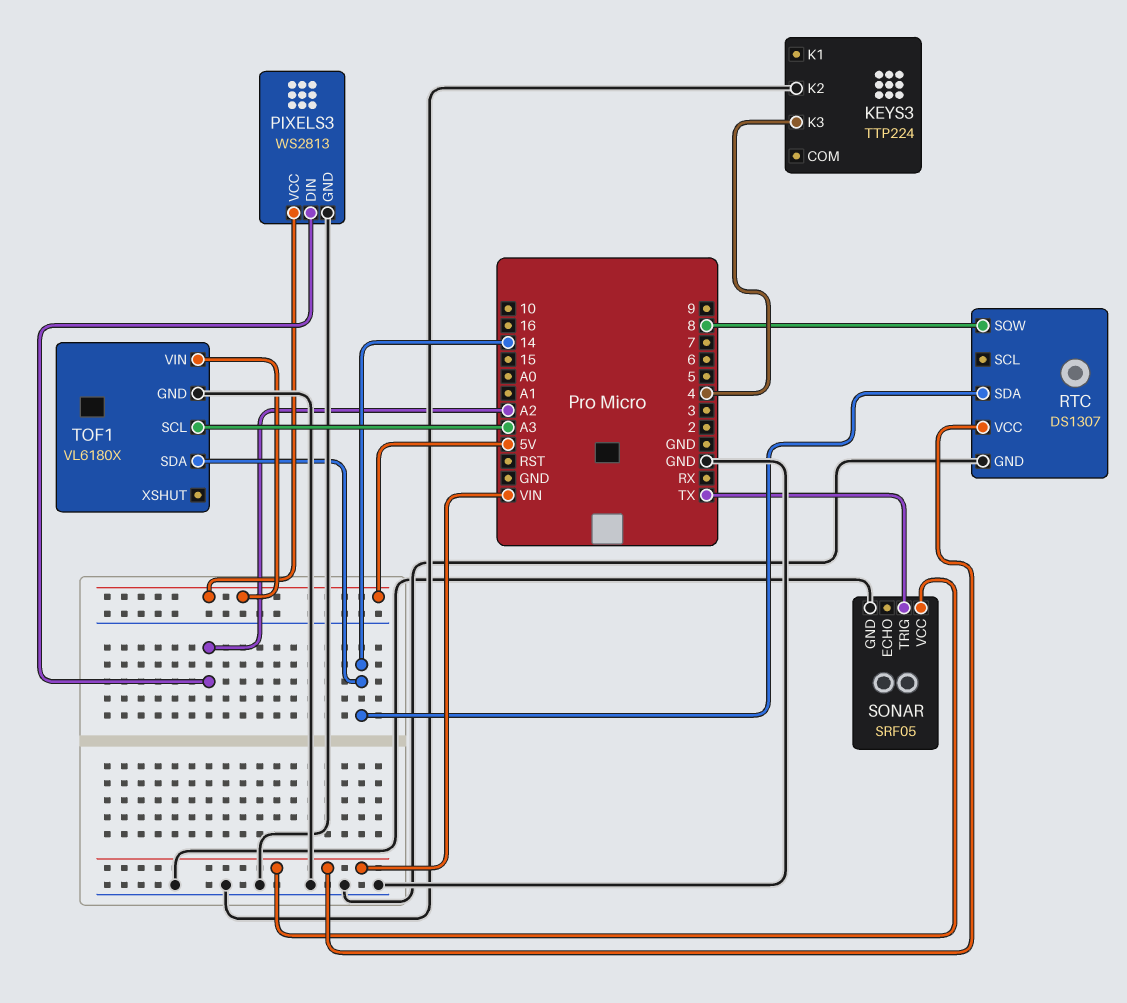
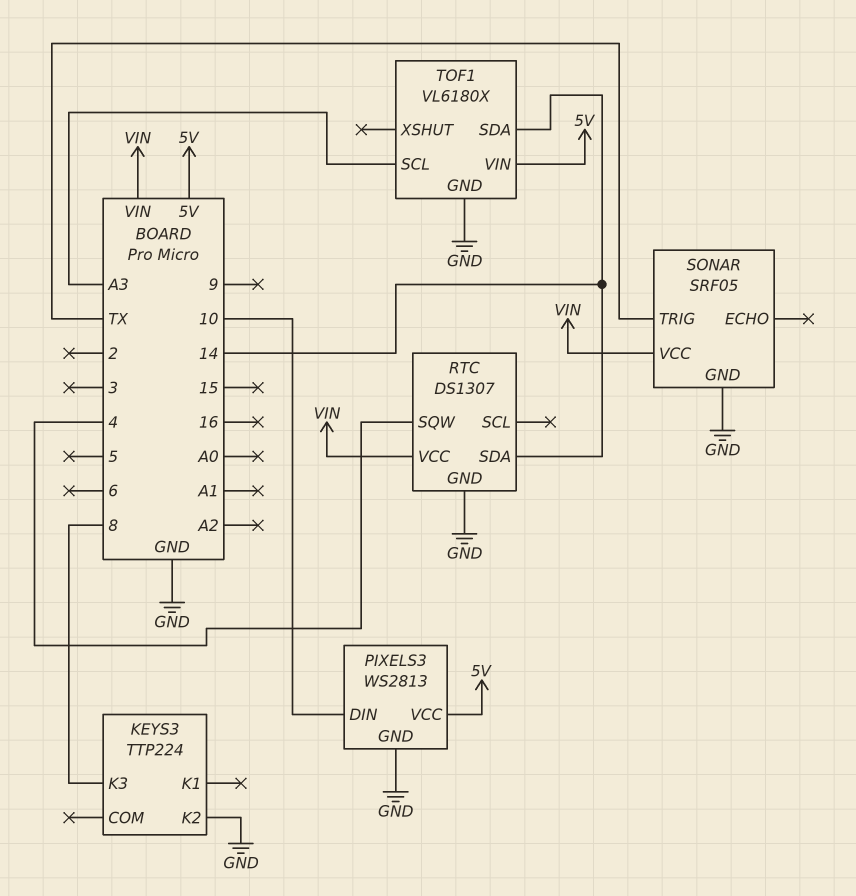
KEYS3 pin K3: 4 -> 8
PIXELS3 pin DIN: A2 -> 10
RTC pin SQW: 8 -> 4

